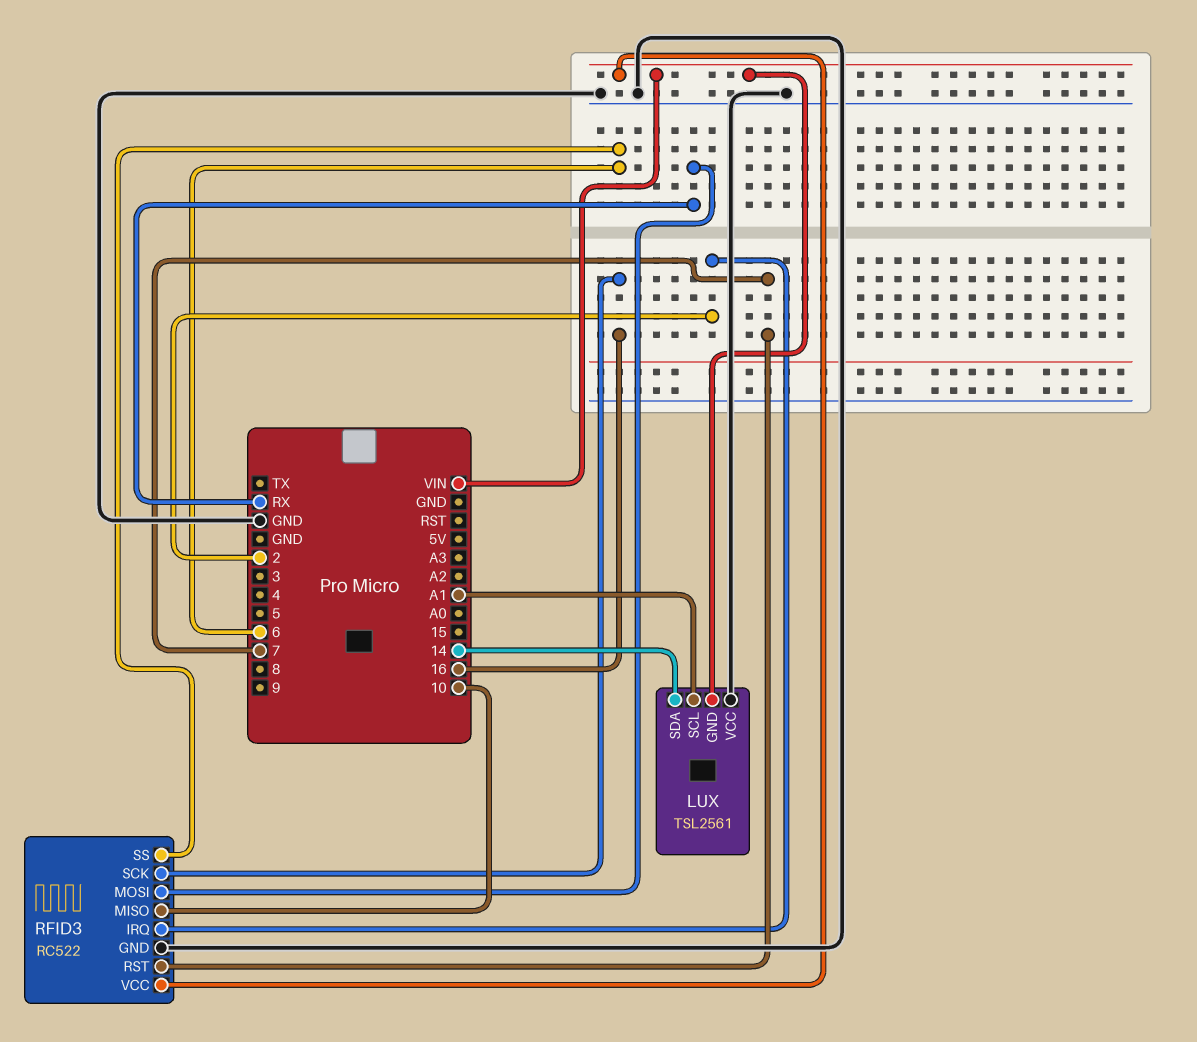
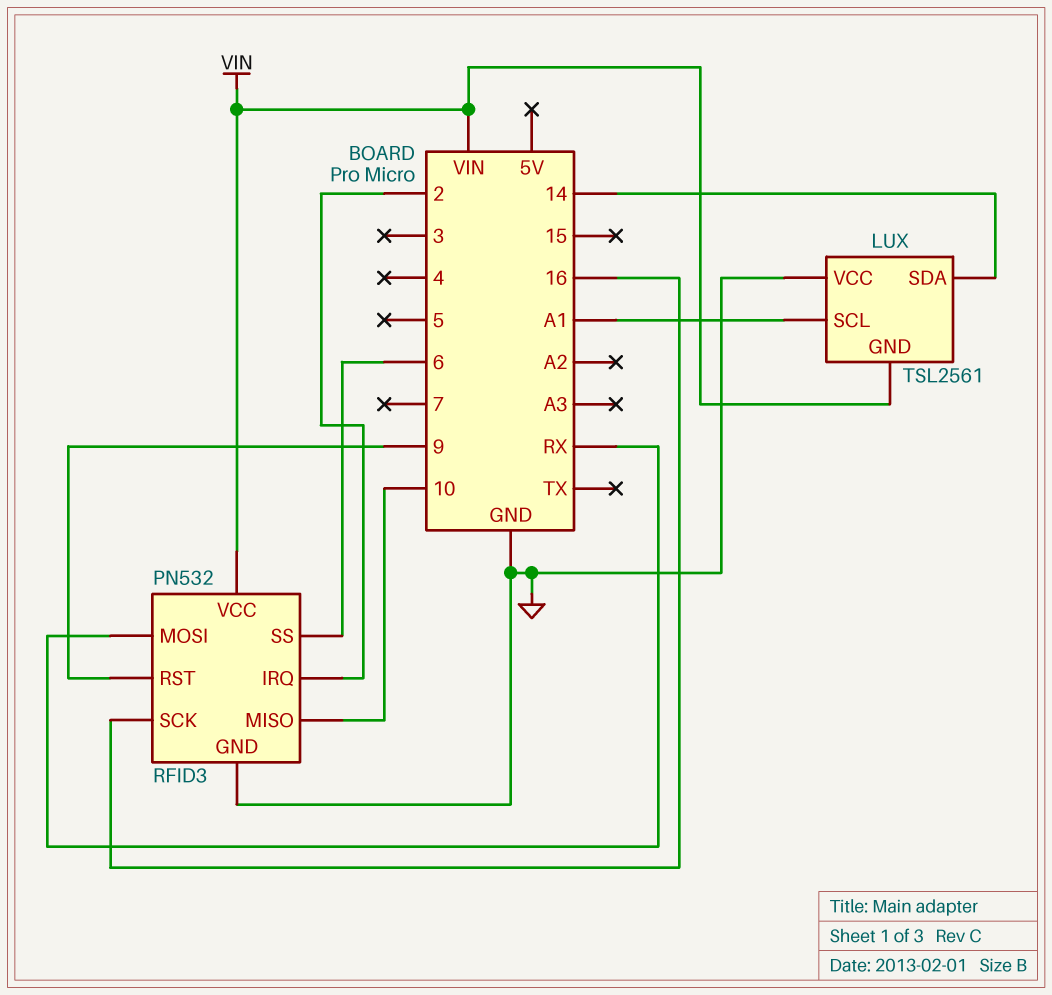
RFID3: RC522 -> PN532
RFID3 pin RST: 7 -> 9

